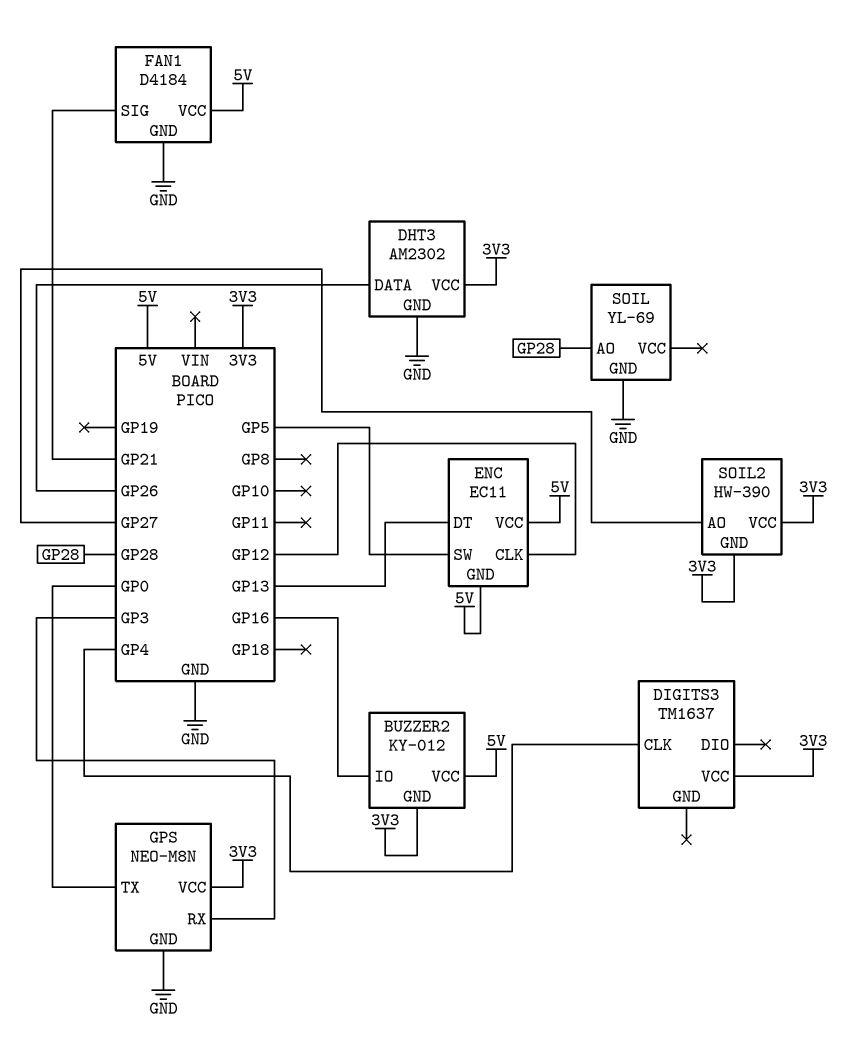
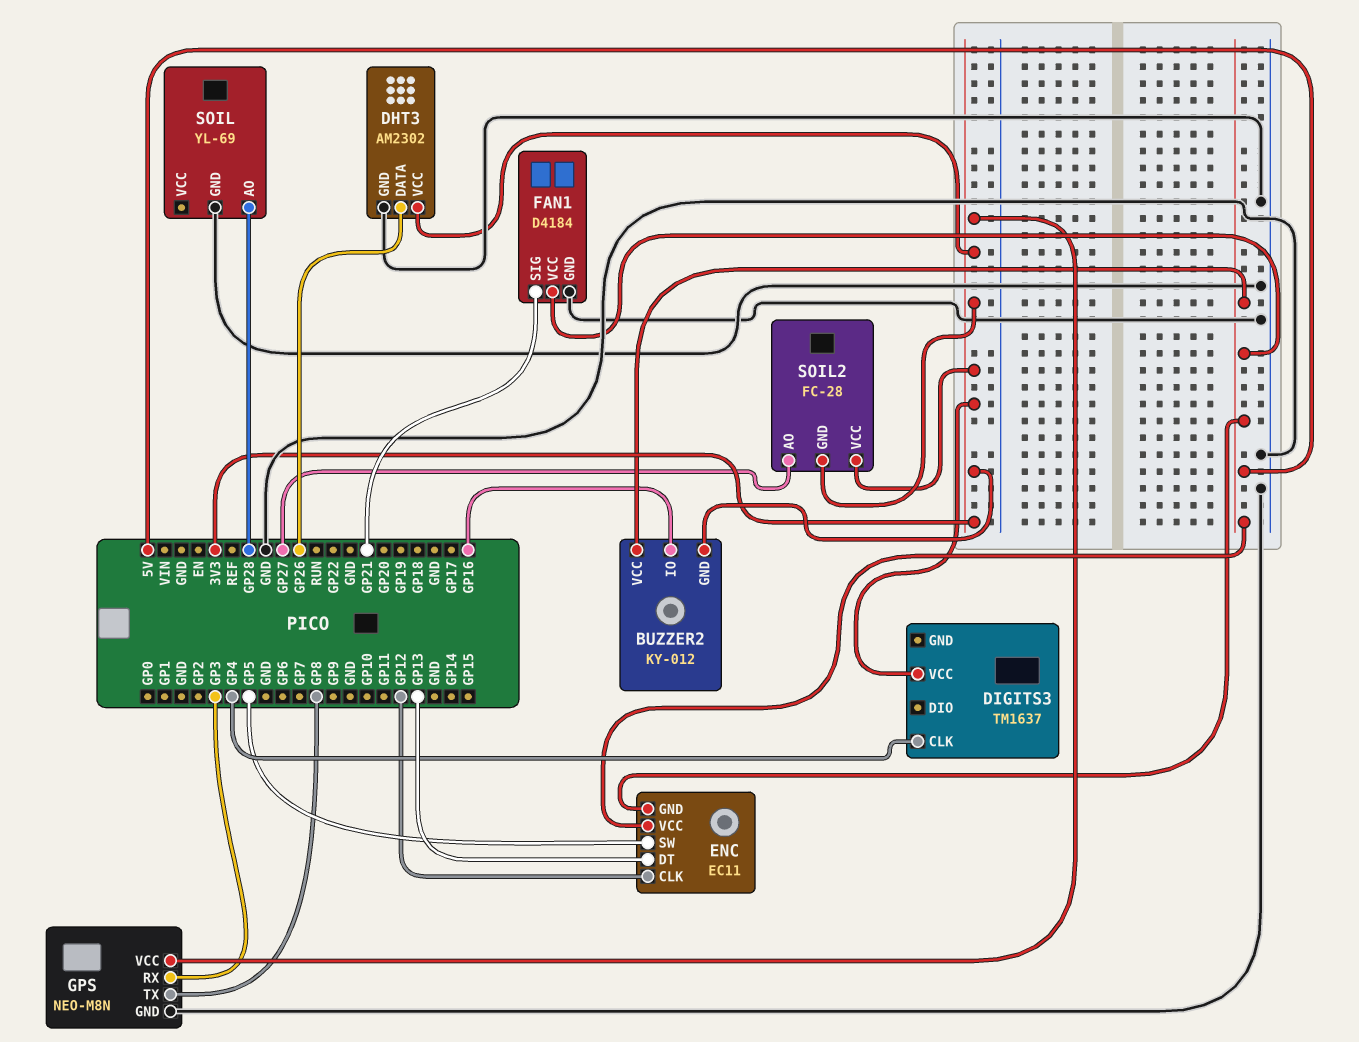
GPS pin TX: GP0 -> GP8
SOIL2: HW-390 -> FC-28

